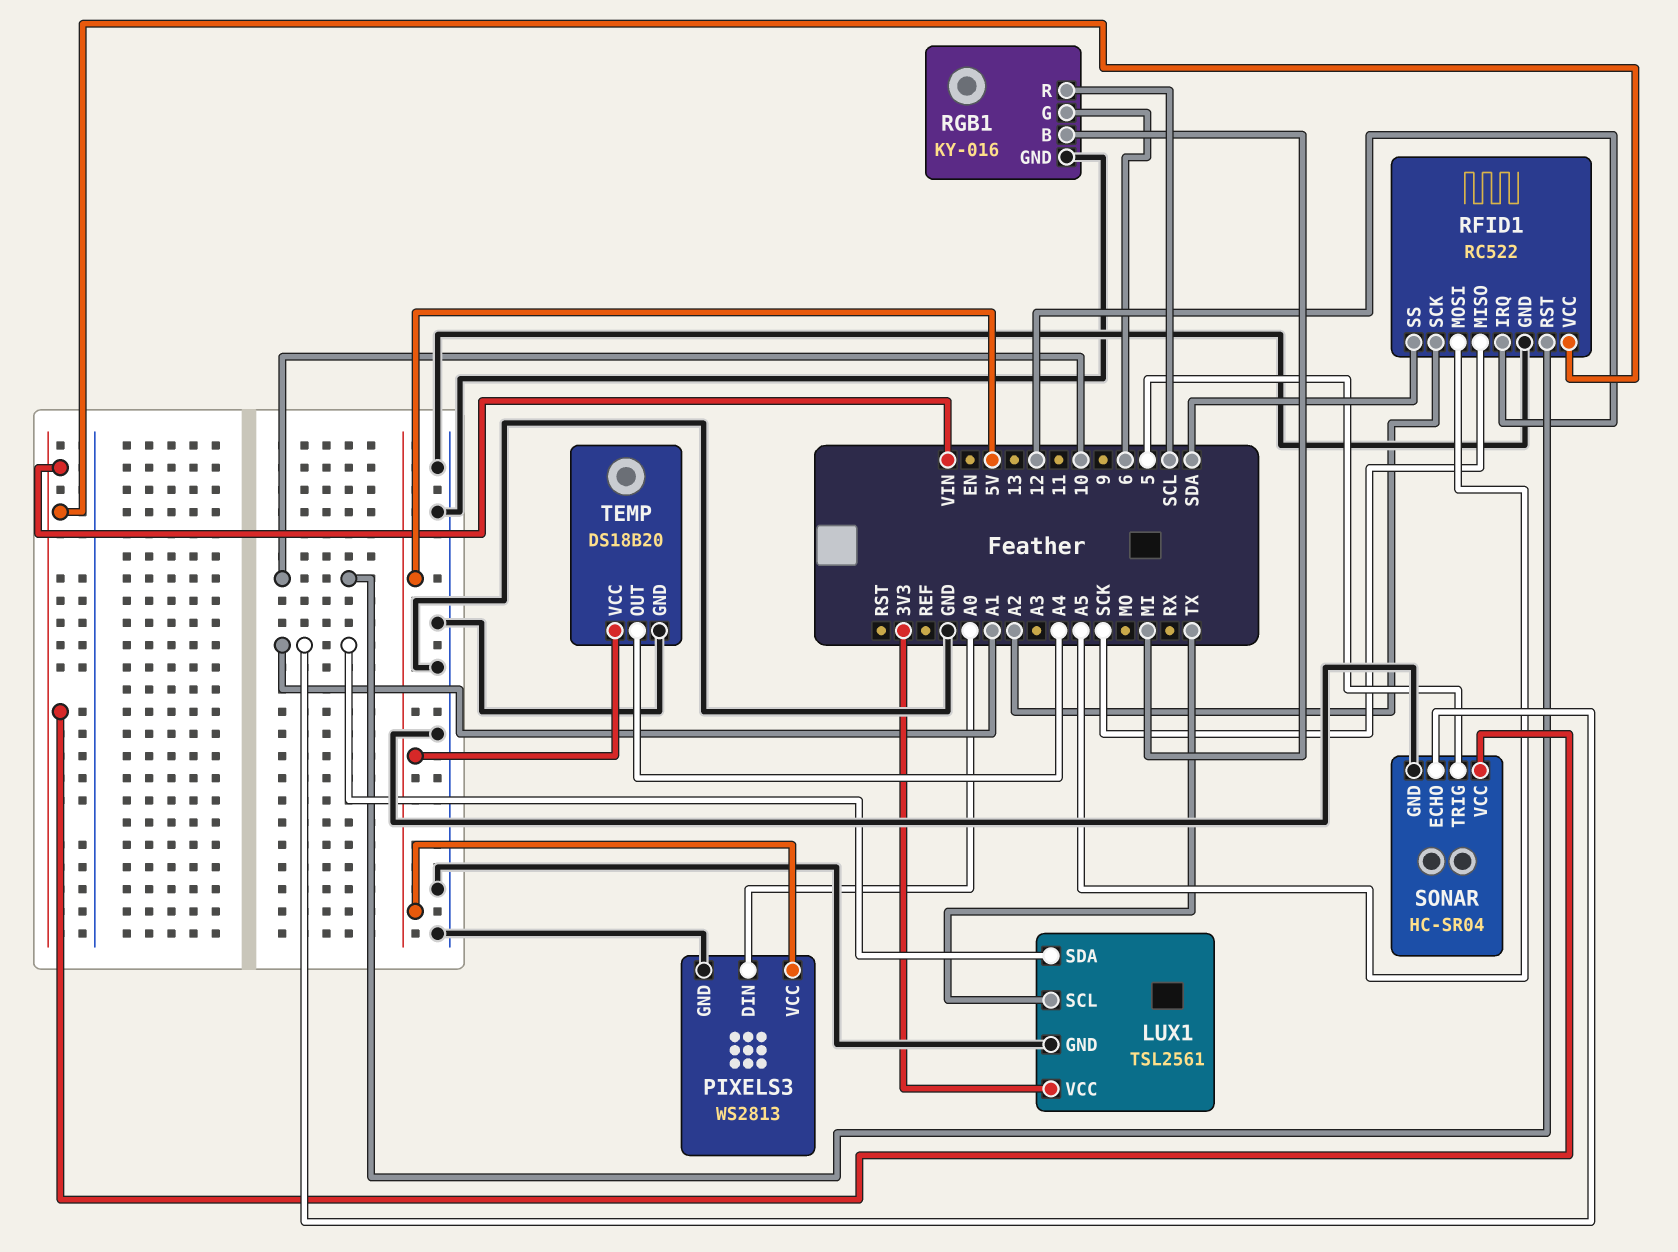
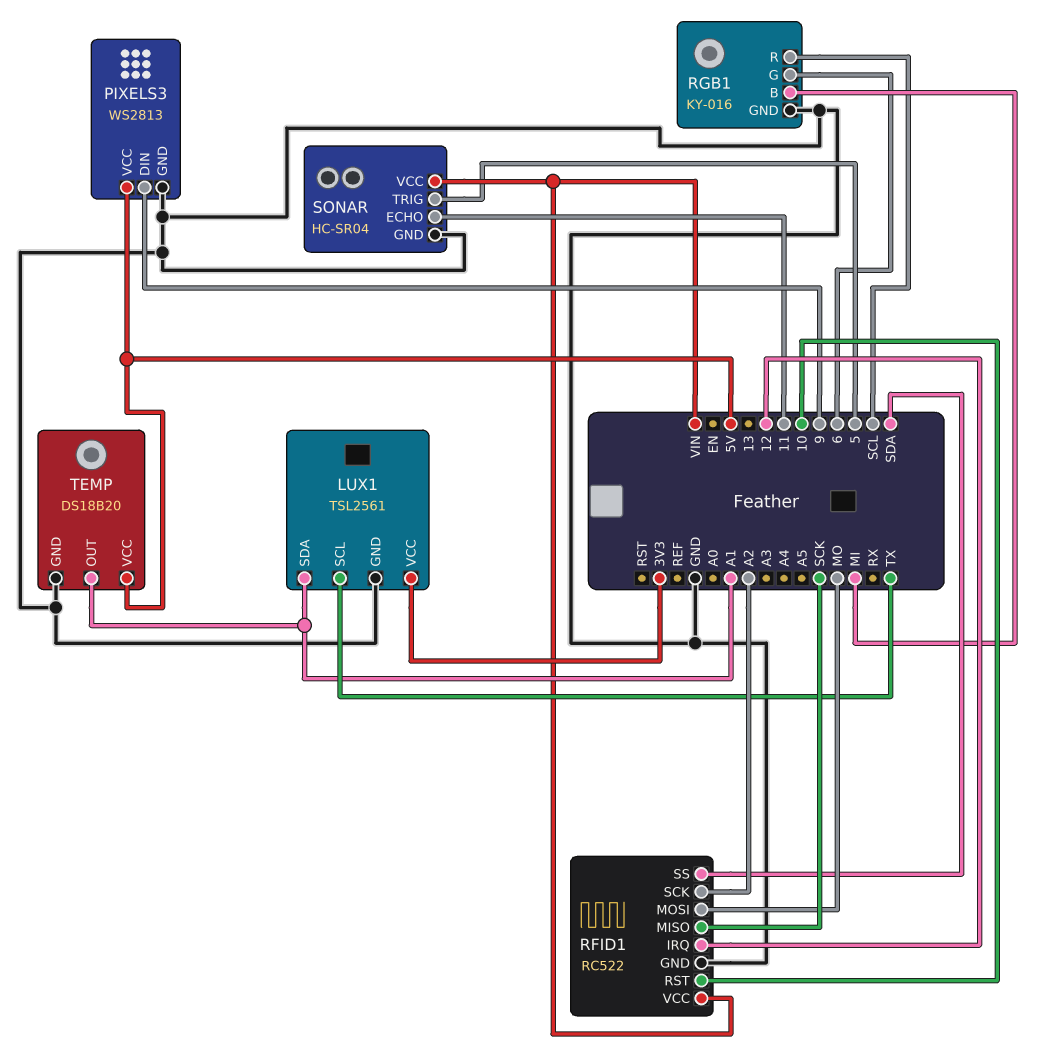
PIXELS3 pin DIN: A0 -> 9
RFID1 pin MOSI: A5 -> MO
SONAR pin ECHO: A1 -> 11
TEMP pin OUT: A4 -> A1

